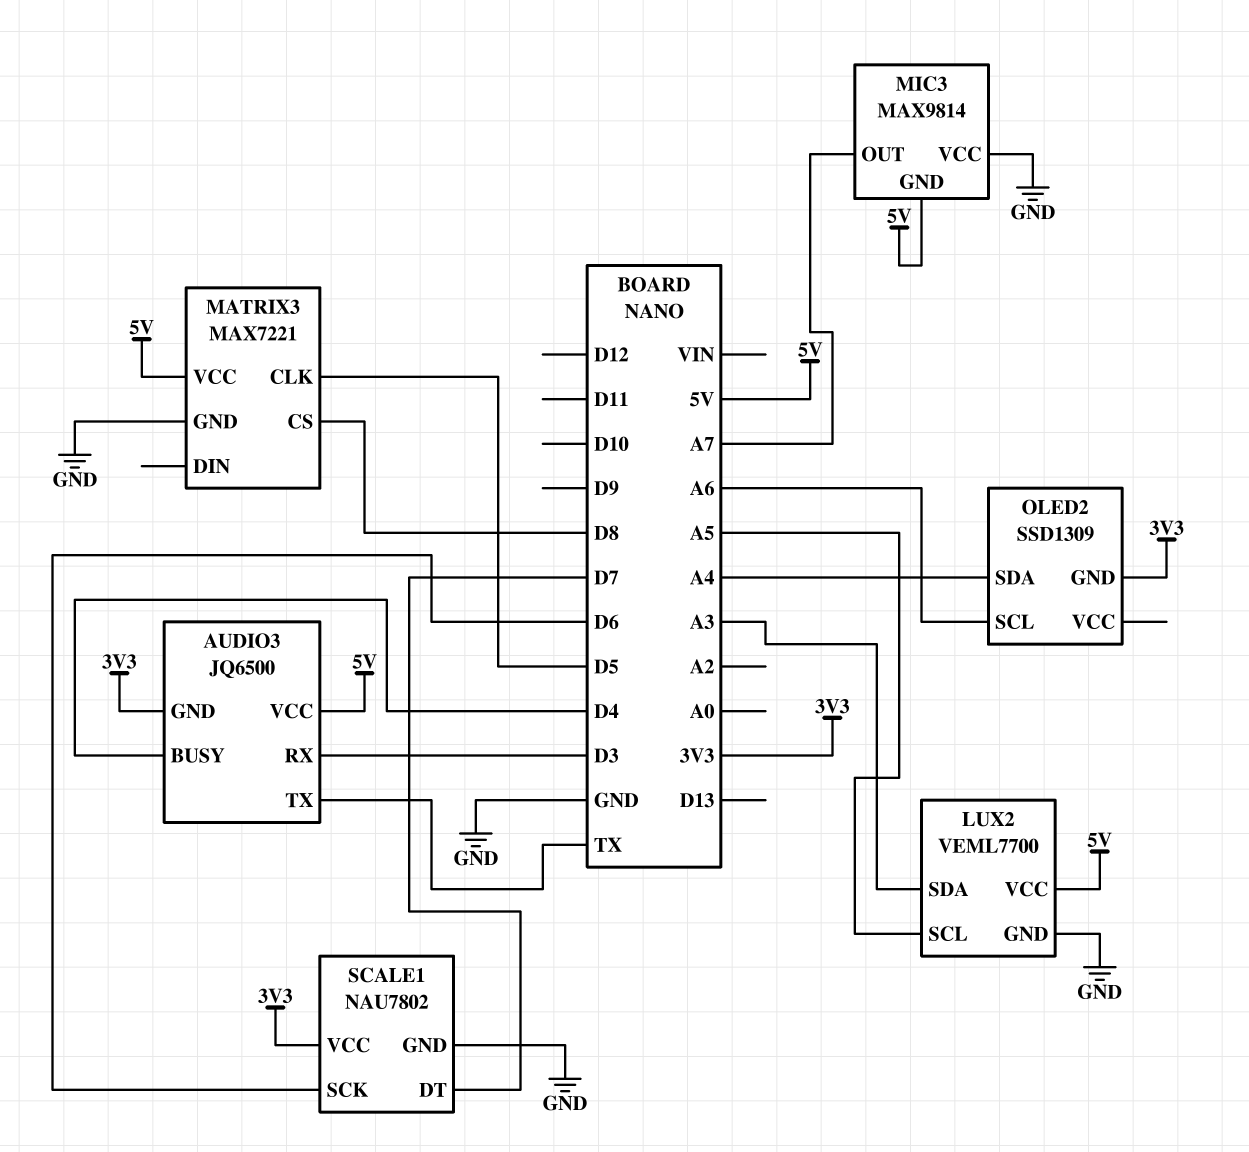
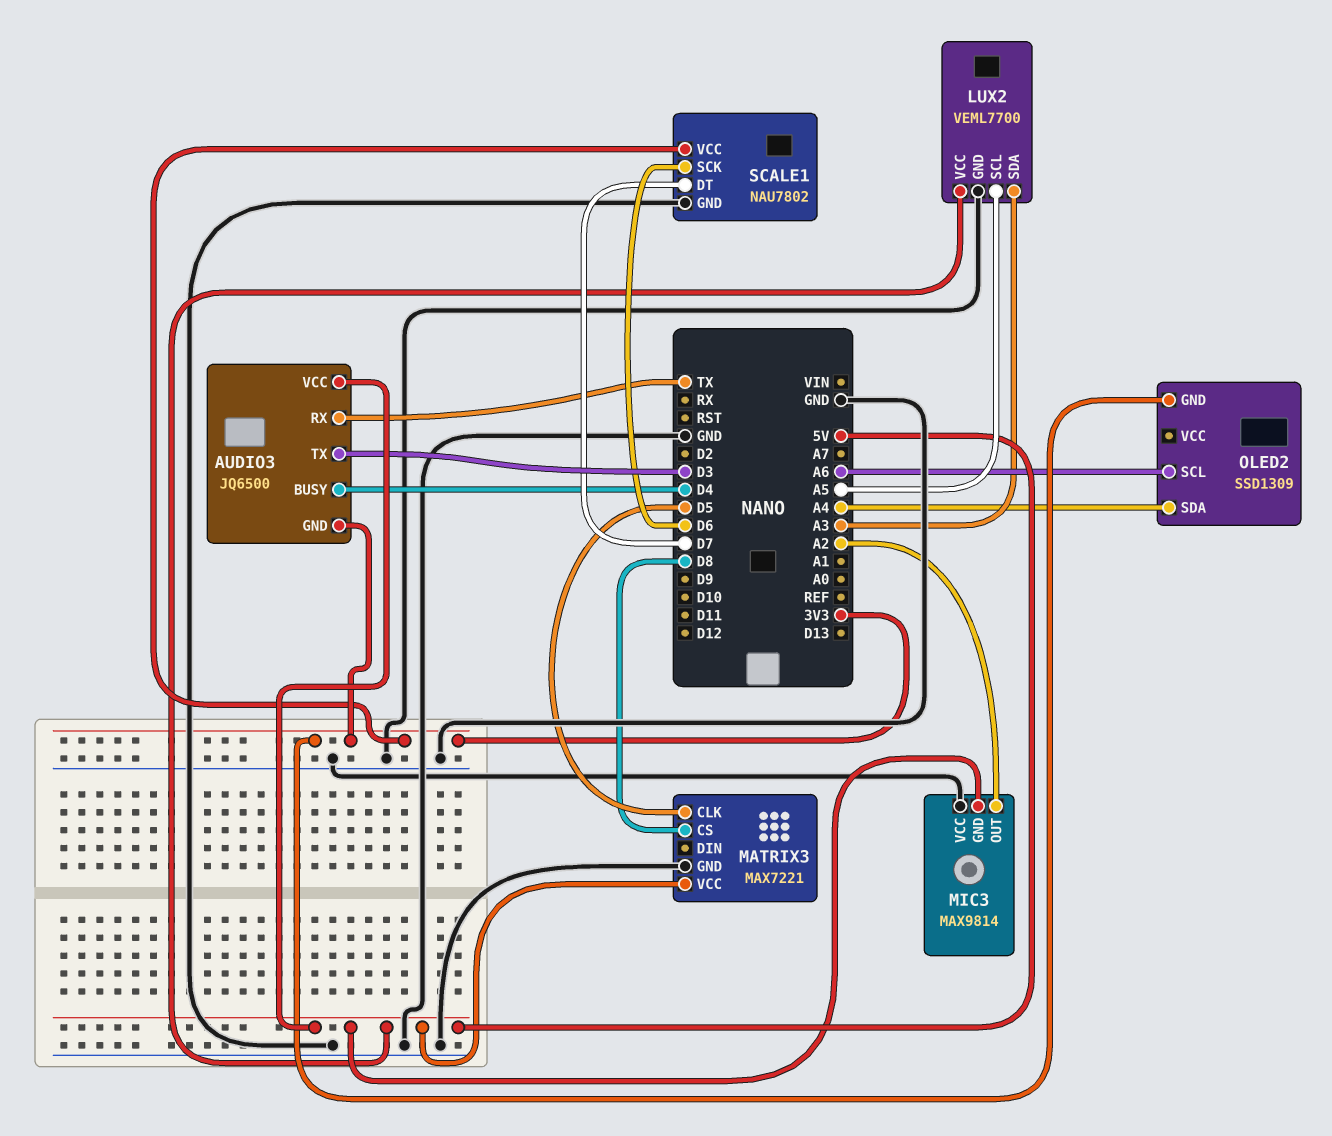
AUDIO3 pin RX: D3 -> TX
AUDIO3 pin TX: TX -> D3
MIC3 pin OUT: A7 -> A2

